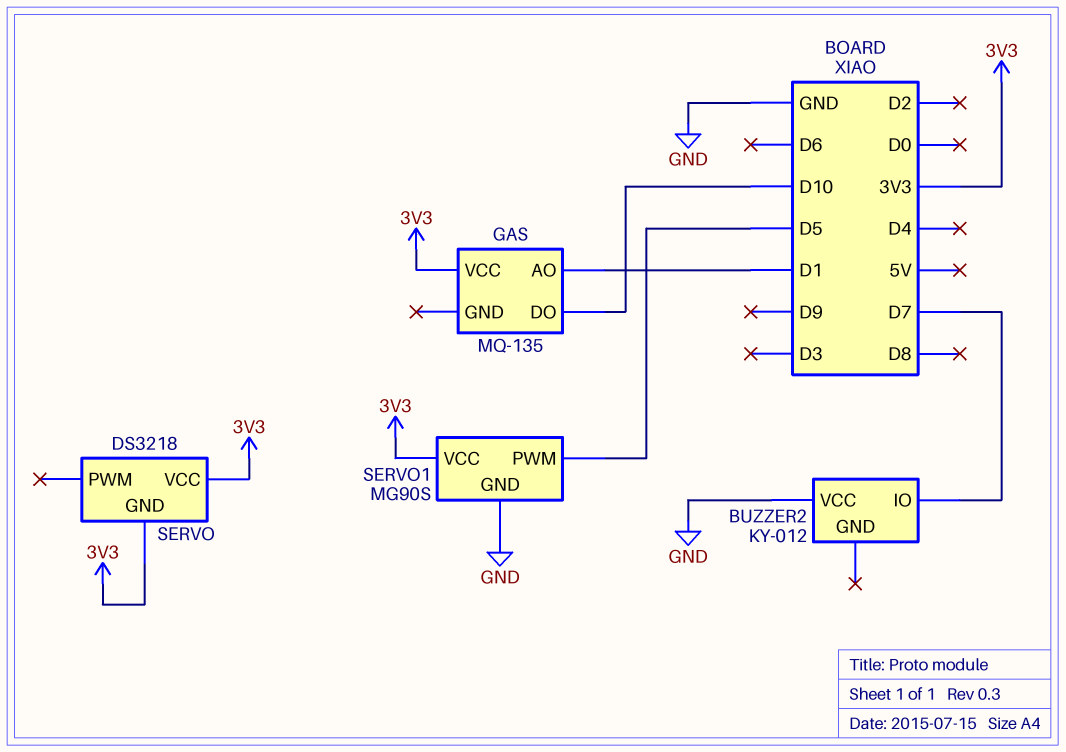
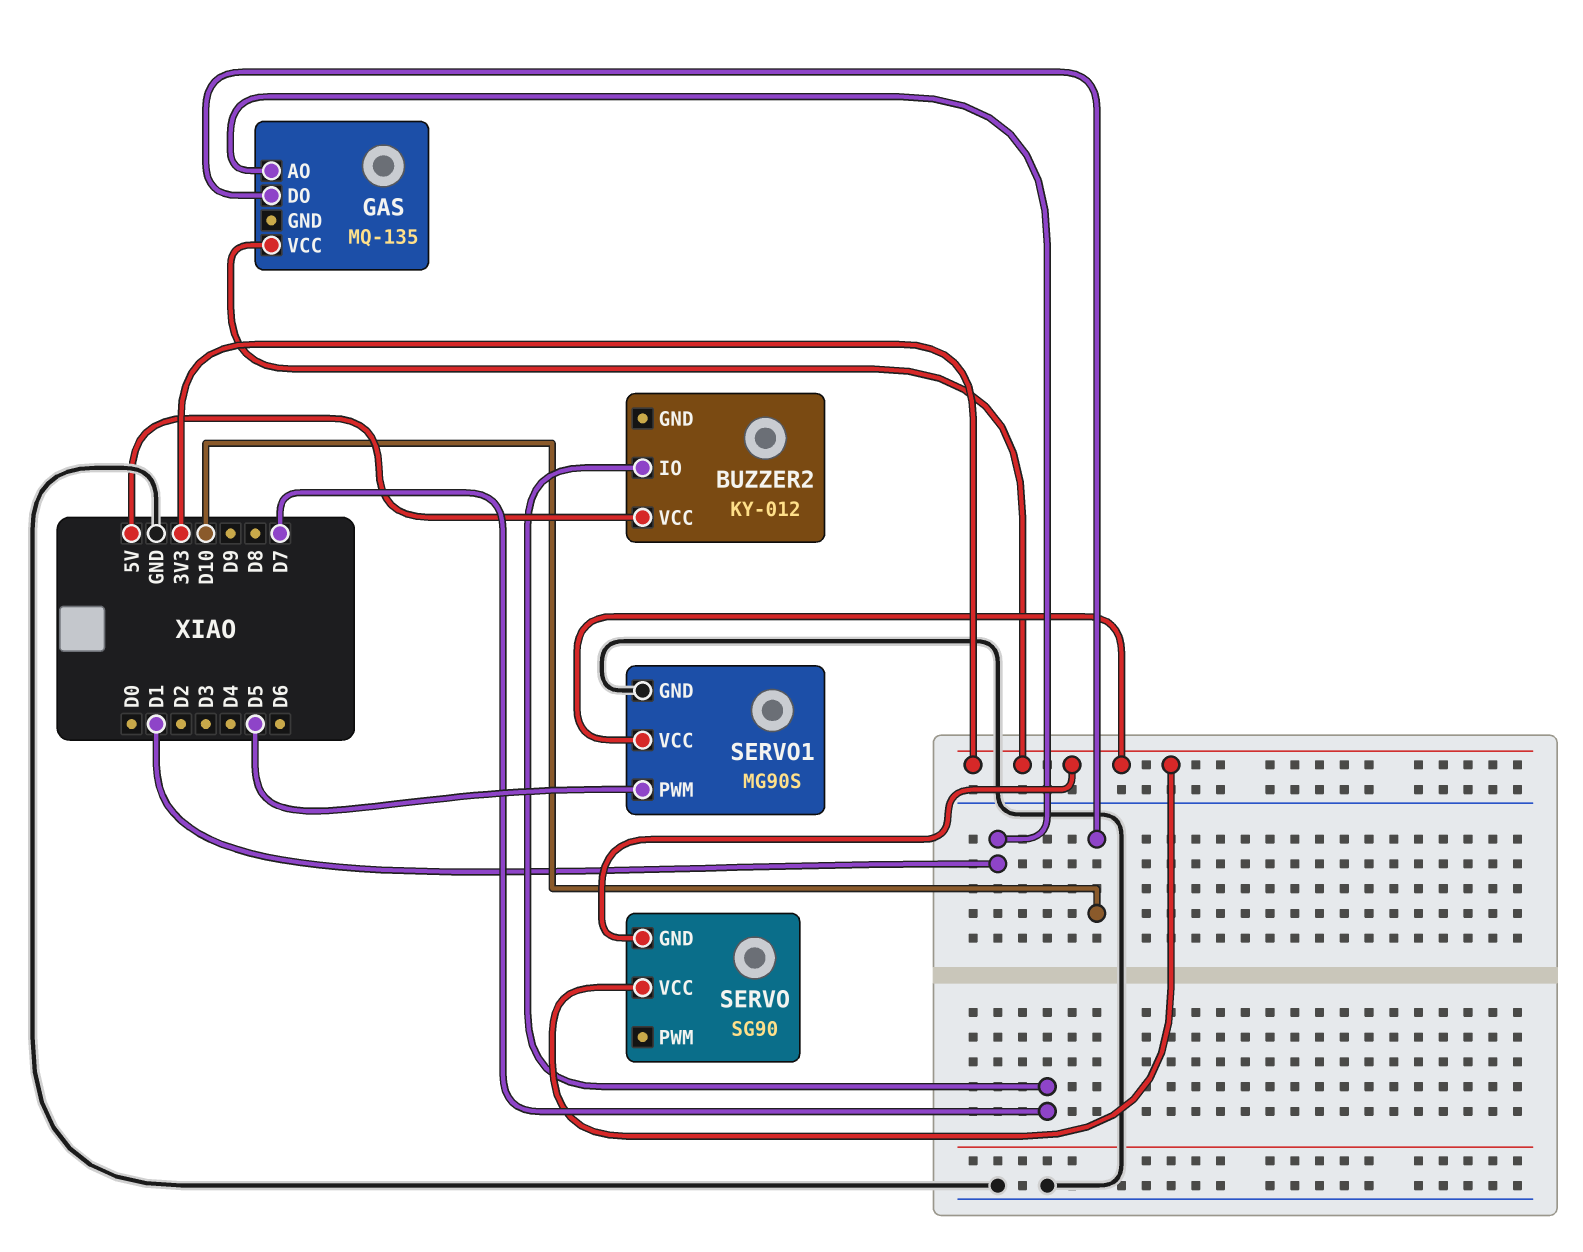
BUZZER2 pin VCC: GND -> 5V
SERVO: DS3218 -> SG90

